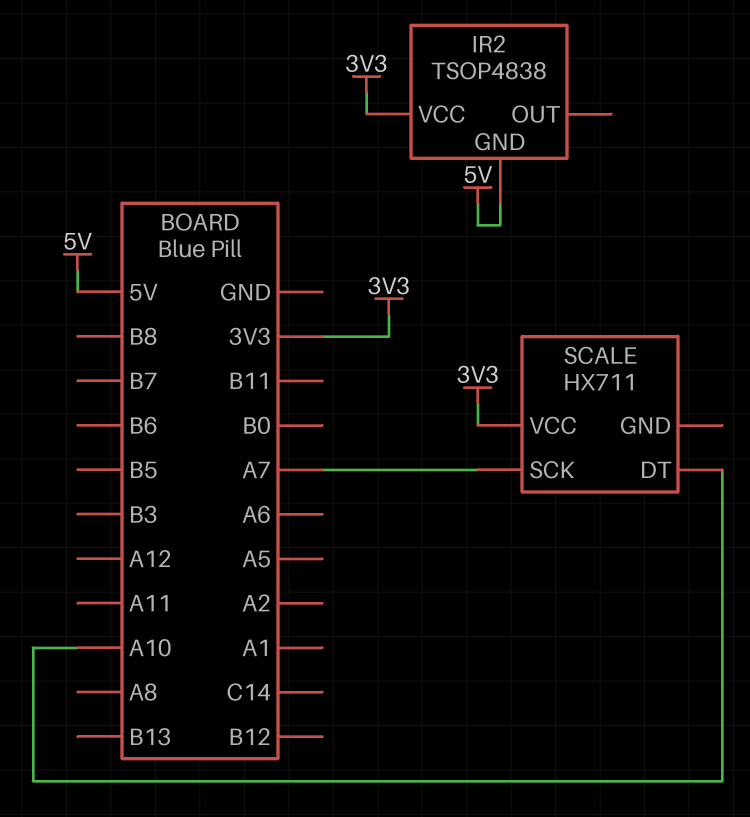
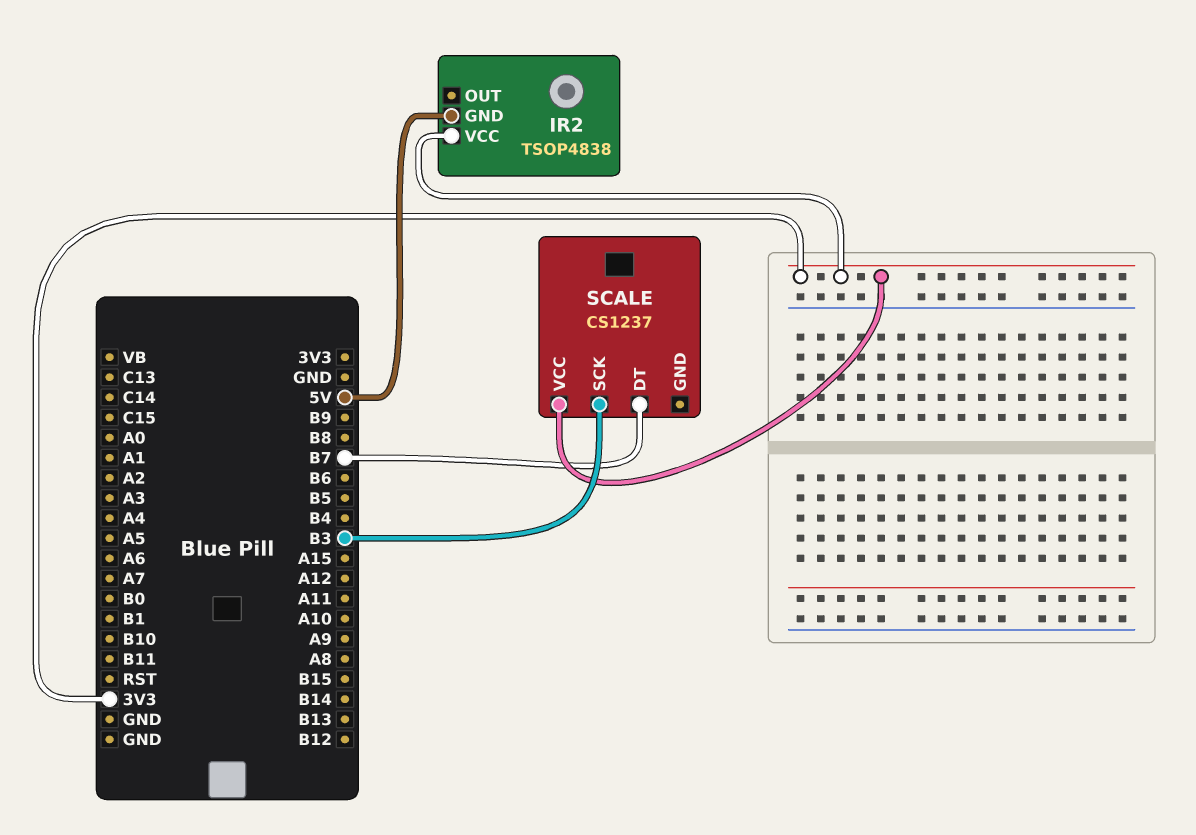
SCALE: HX711 -> CS1237
SCALE pin DT: A10 -> B7
SCALE pin SCK: A7 -> B3

